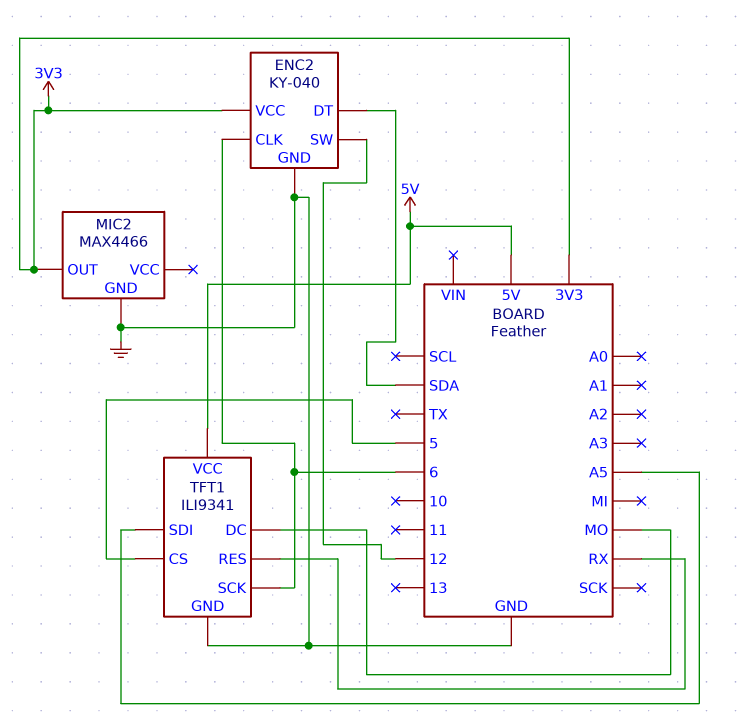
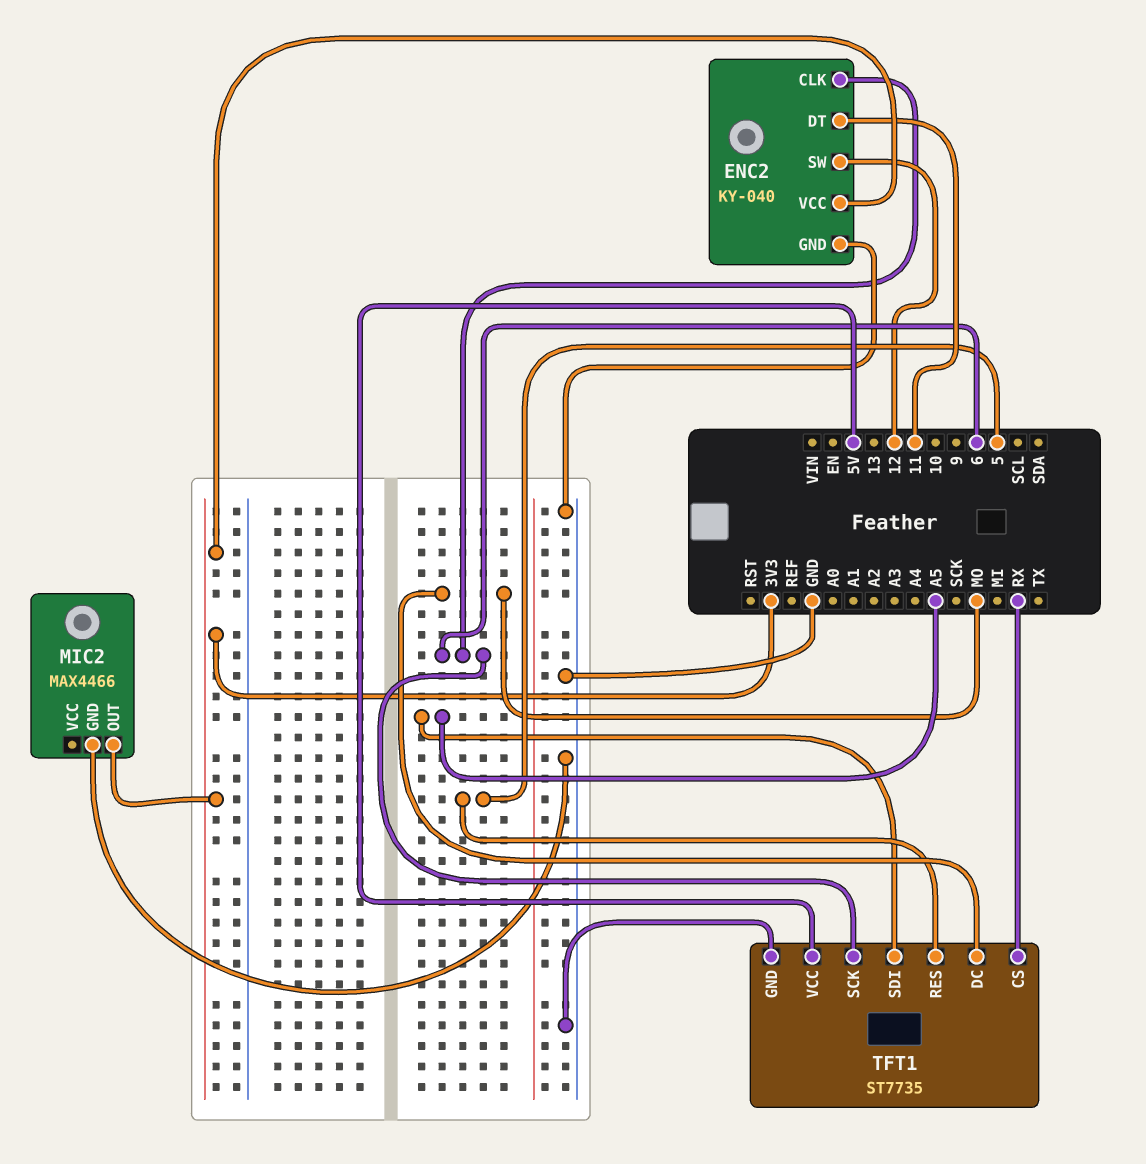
ENC2 pin DT: SDA -> 11
TFT1: ILI9341 -> ST7735
TFT1 pin CS: 5 -> RX
TFT1 pin RES: RX -> 5

